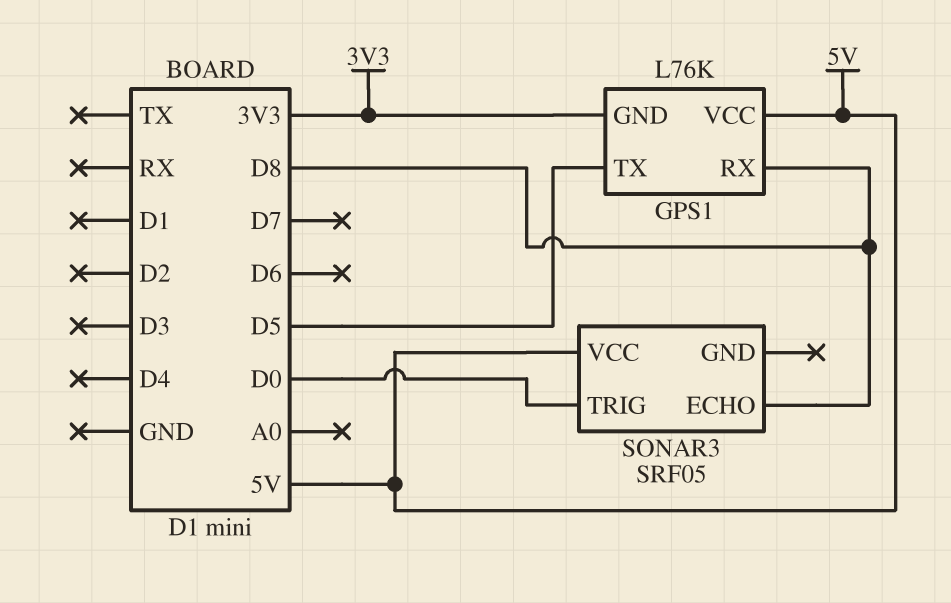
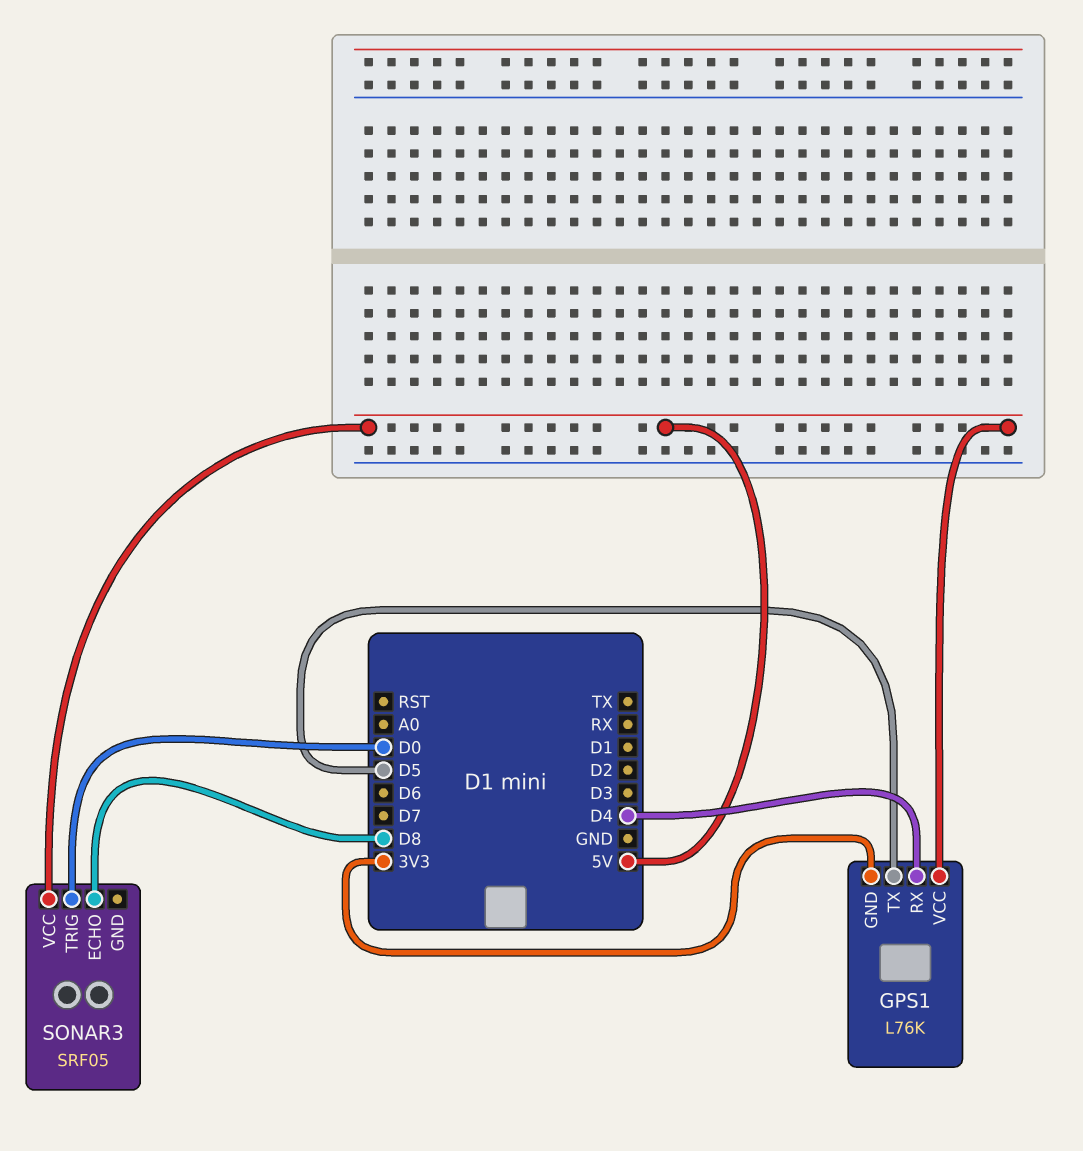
GPS1 pin RX: D8 -> D4

